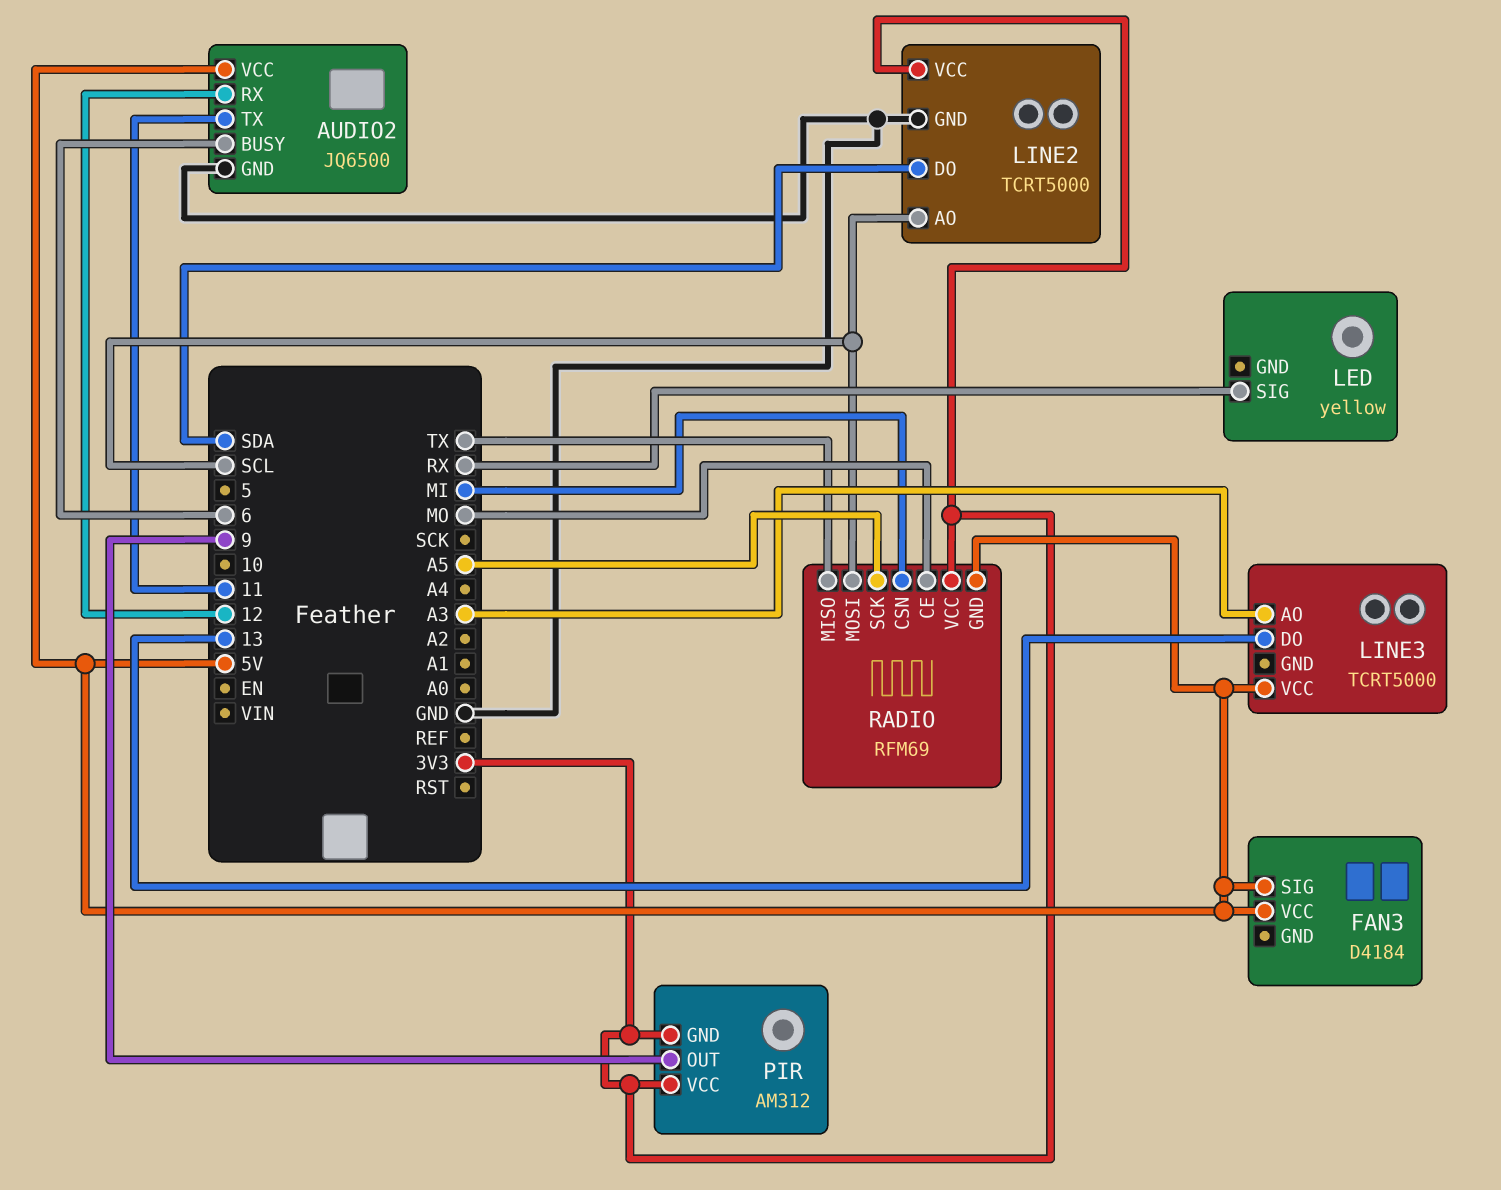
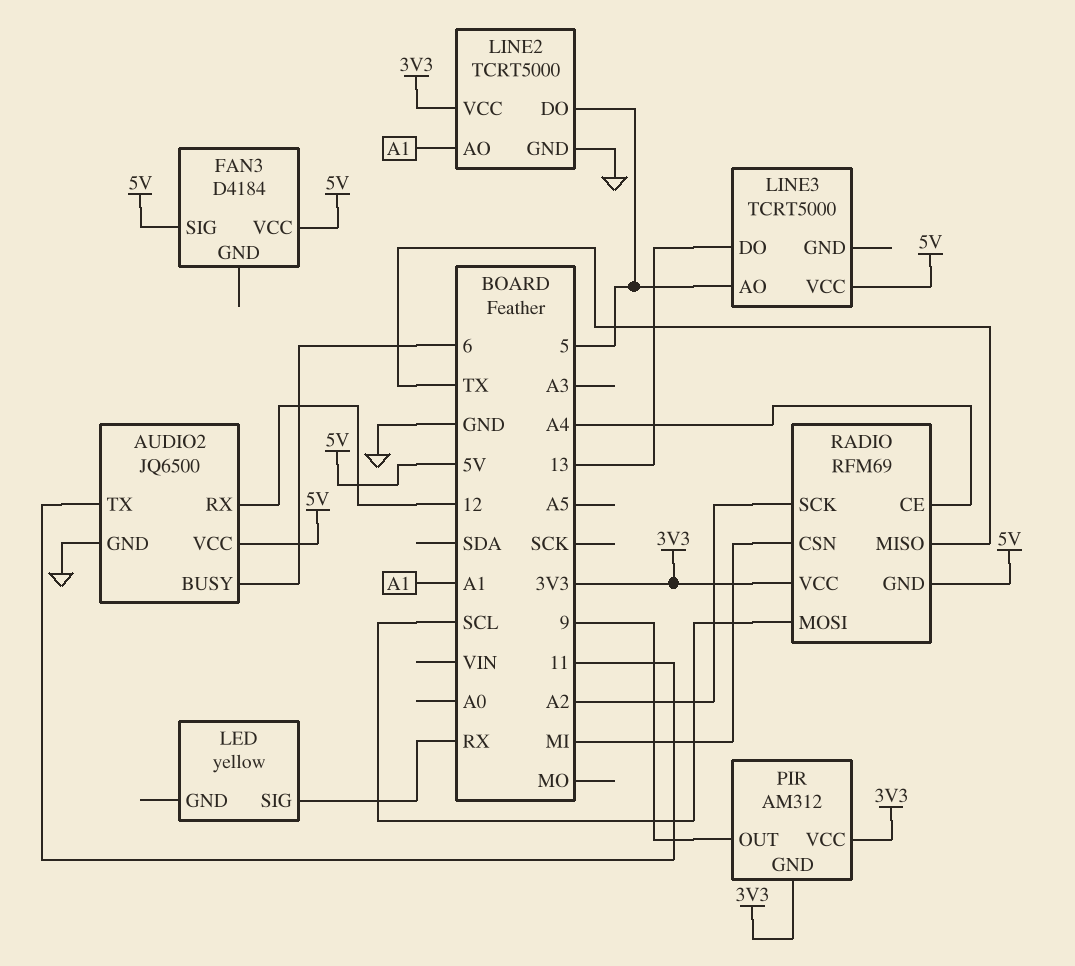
LINE2 pin AO: SCL -> A1
LINE2 pin DO: SDA -> 5
LINE3 pin AO: A3 -> 5
RADIO pin CE: MO -> A4
RADIO pin SCK: A5 -> A2

